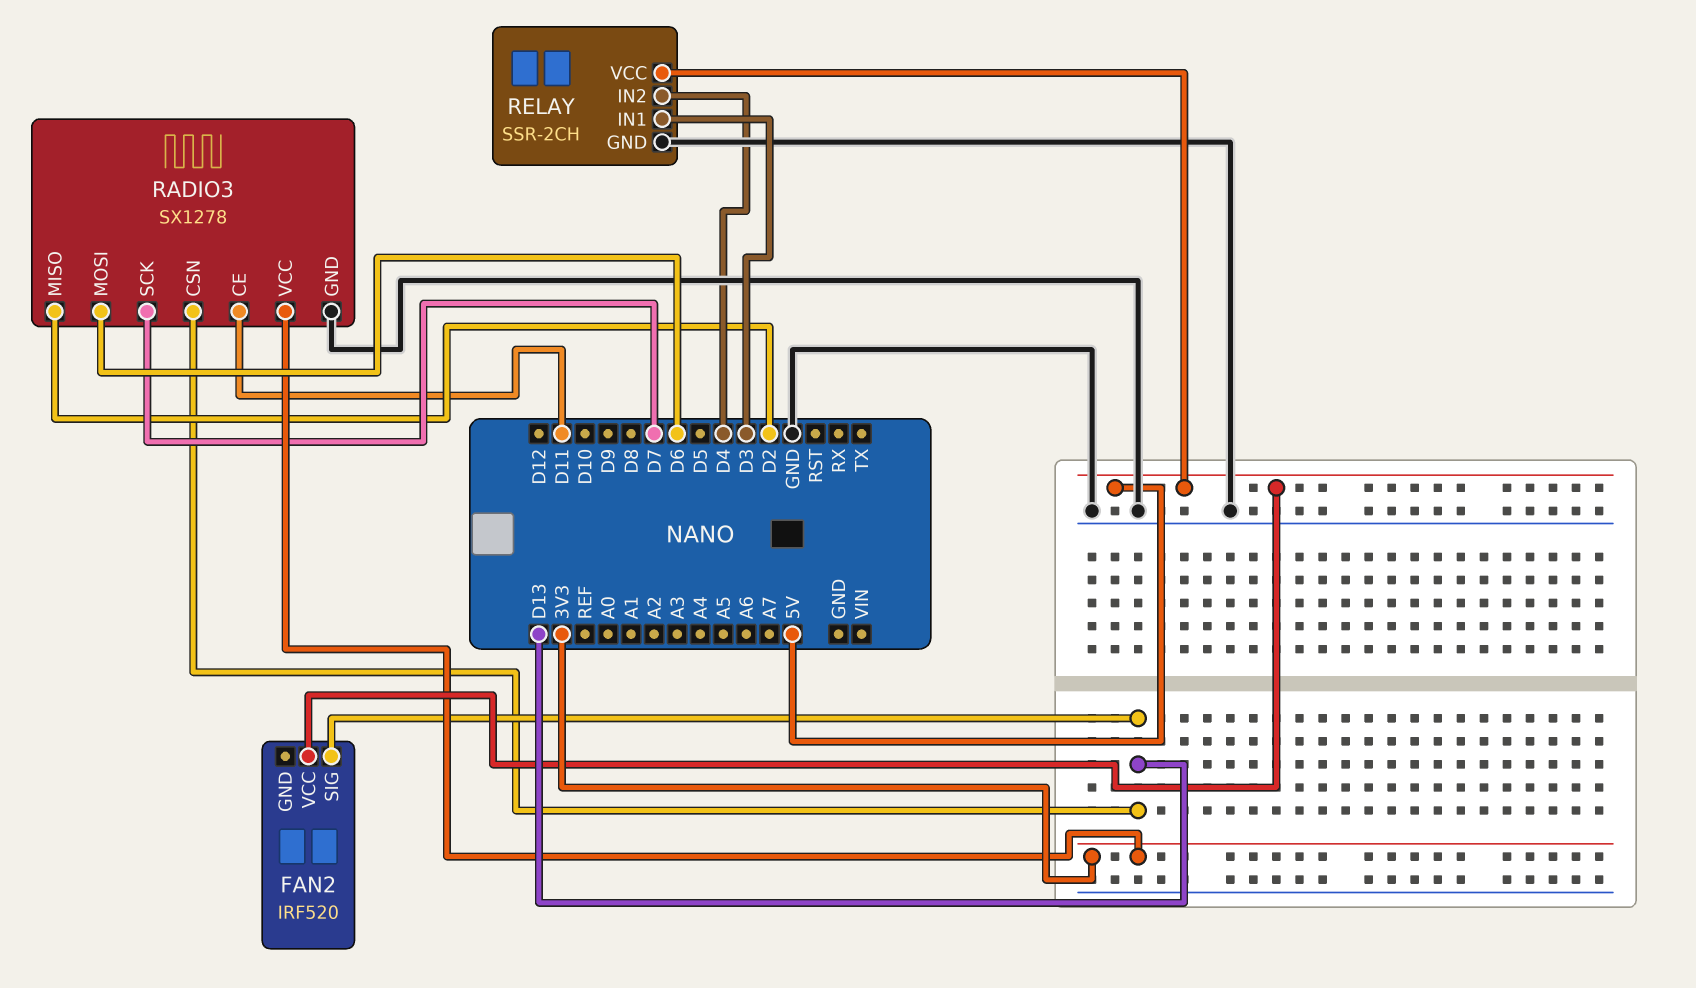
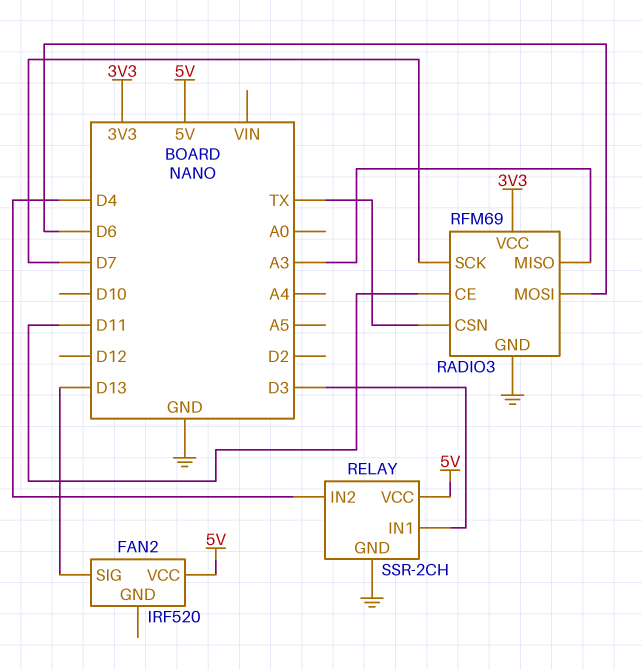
RADIO3: SX1278 -> RFM69
RADIO3 pin CSN: D13 -> TX
RADIO3 pin MISO: D2 -> A3

